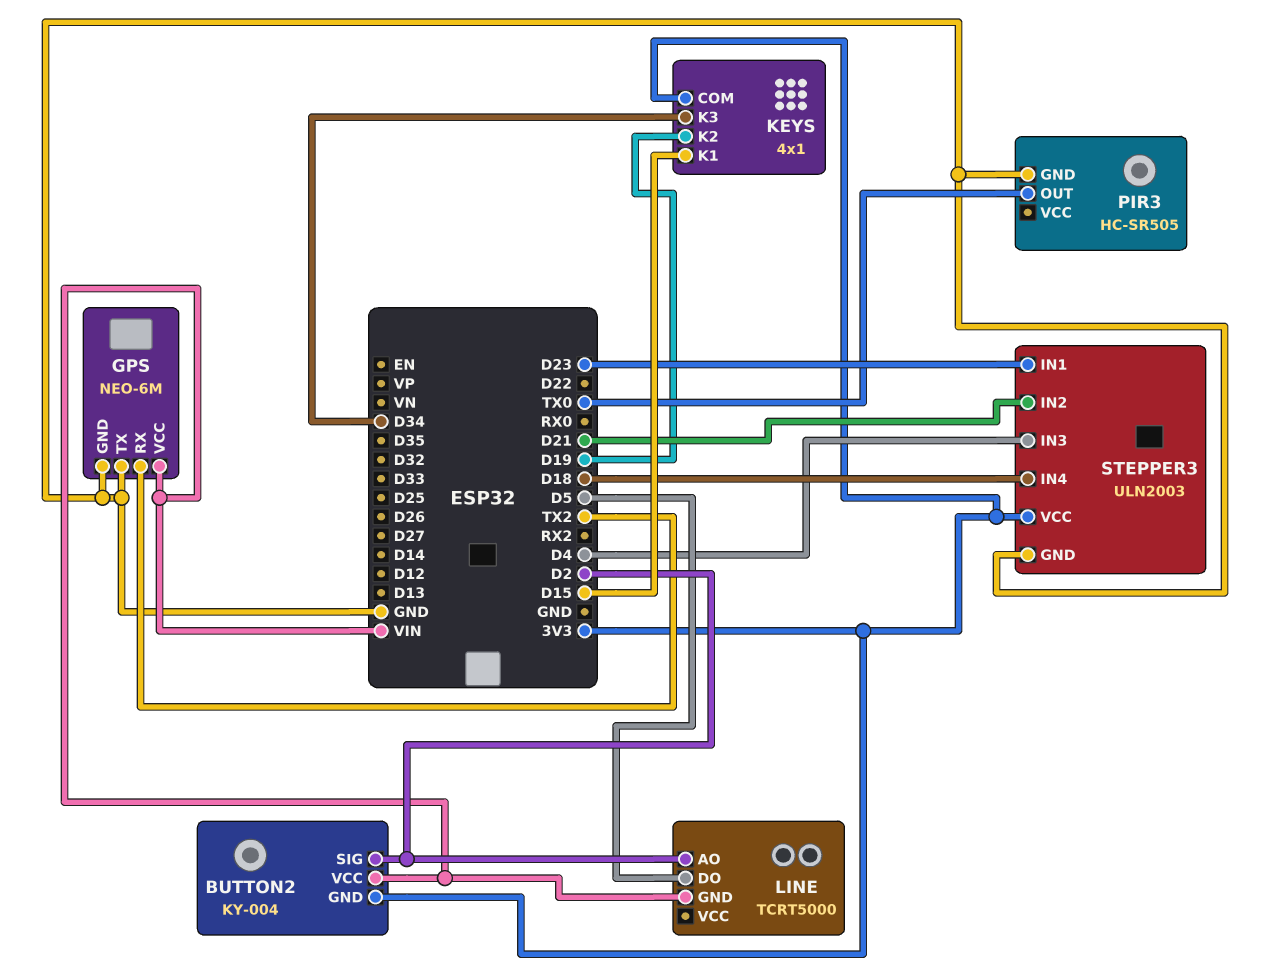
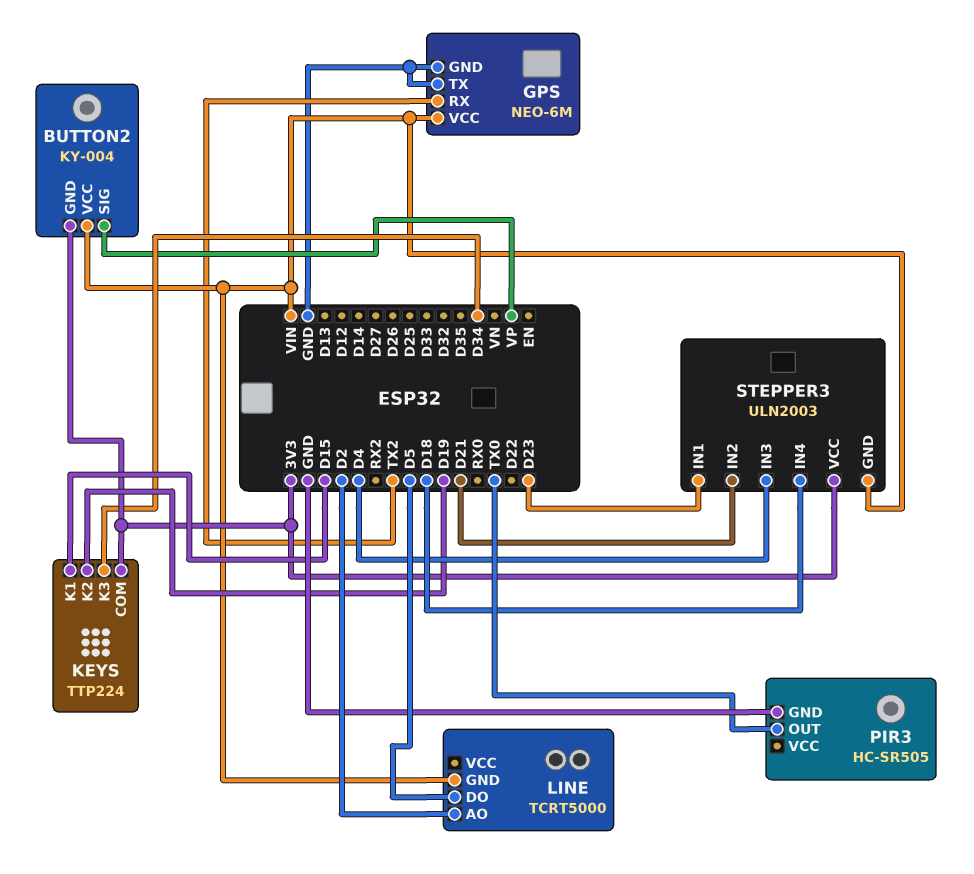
BUTTON2 pin SIG: D2 -> VP
KEYS: 4x1 -> TTP224
STEPPER3 pin GND: GND -> VIN

